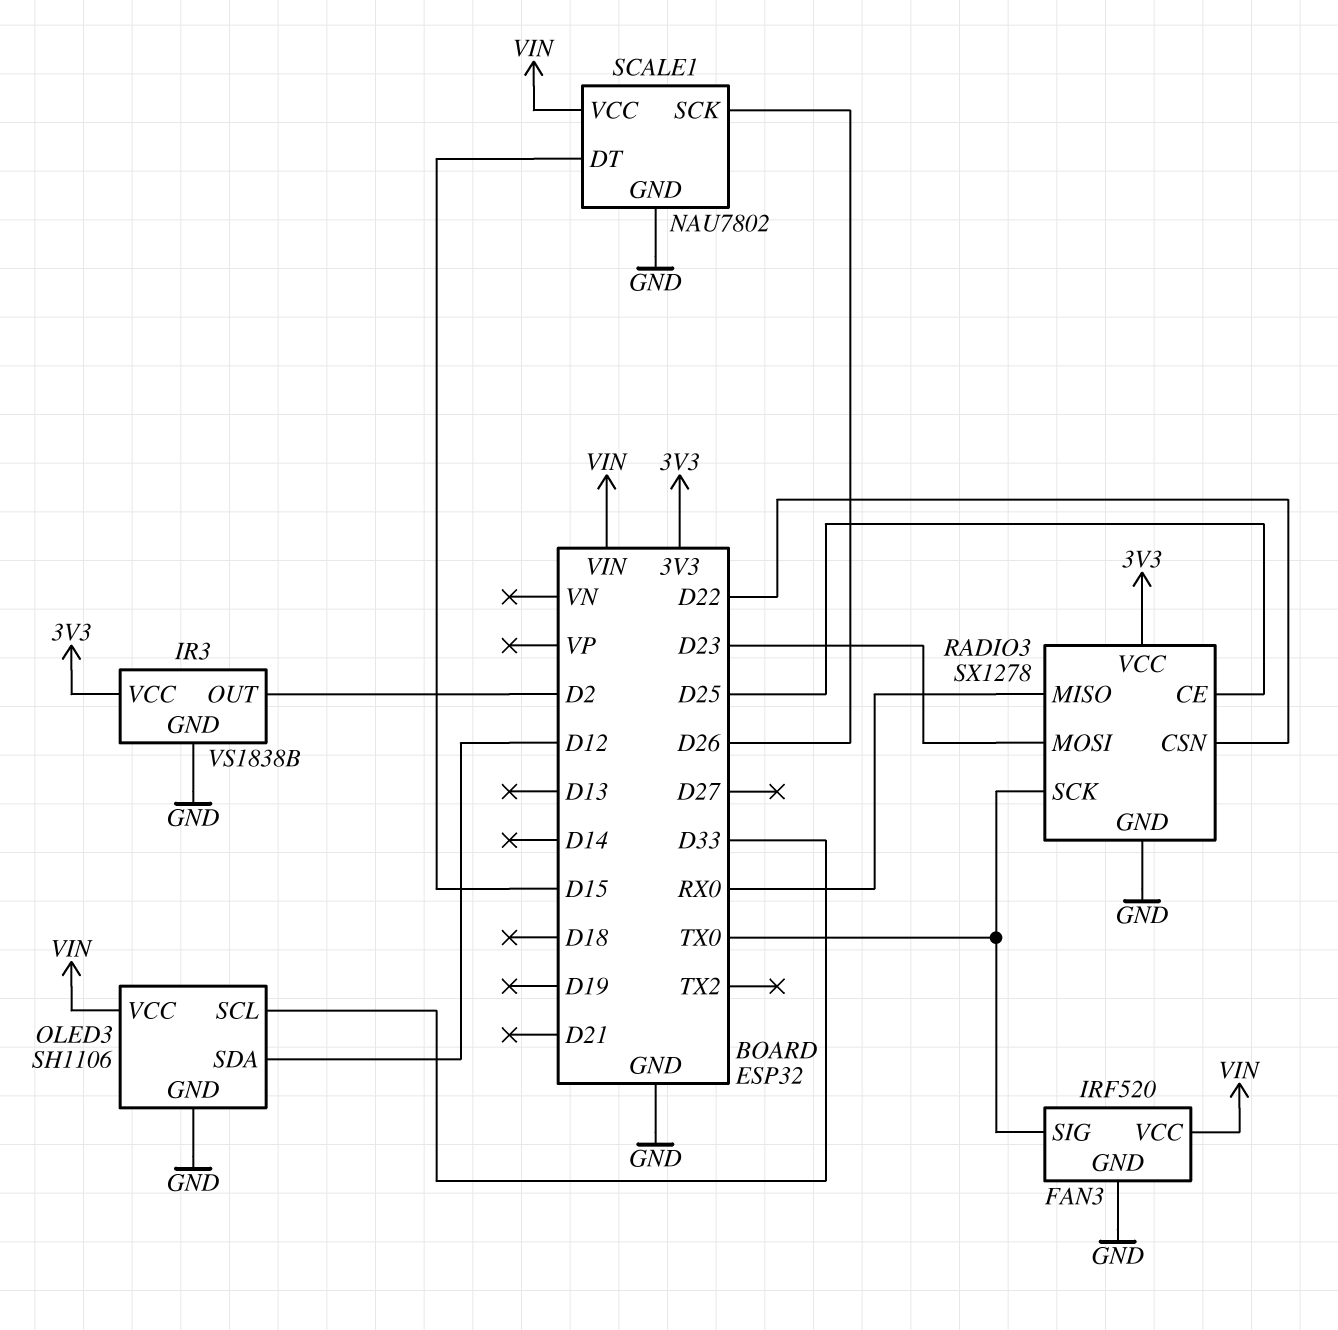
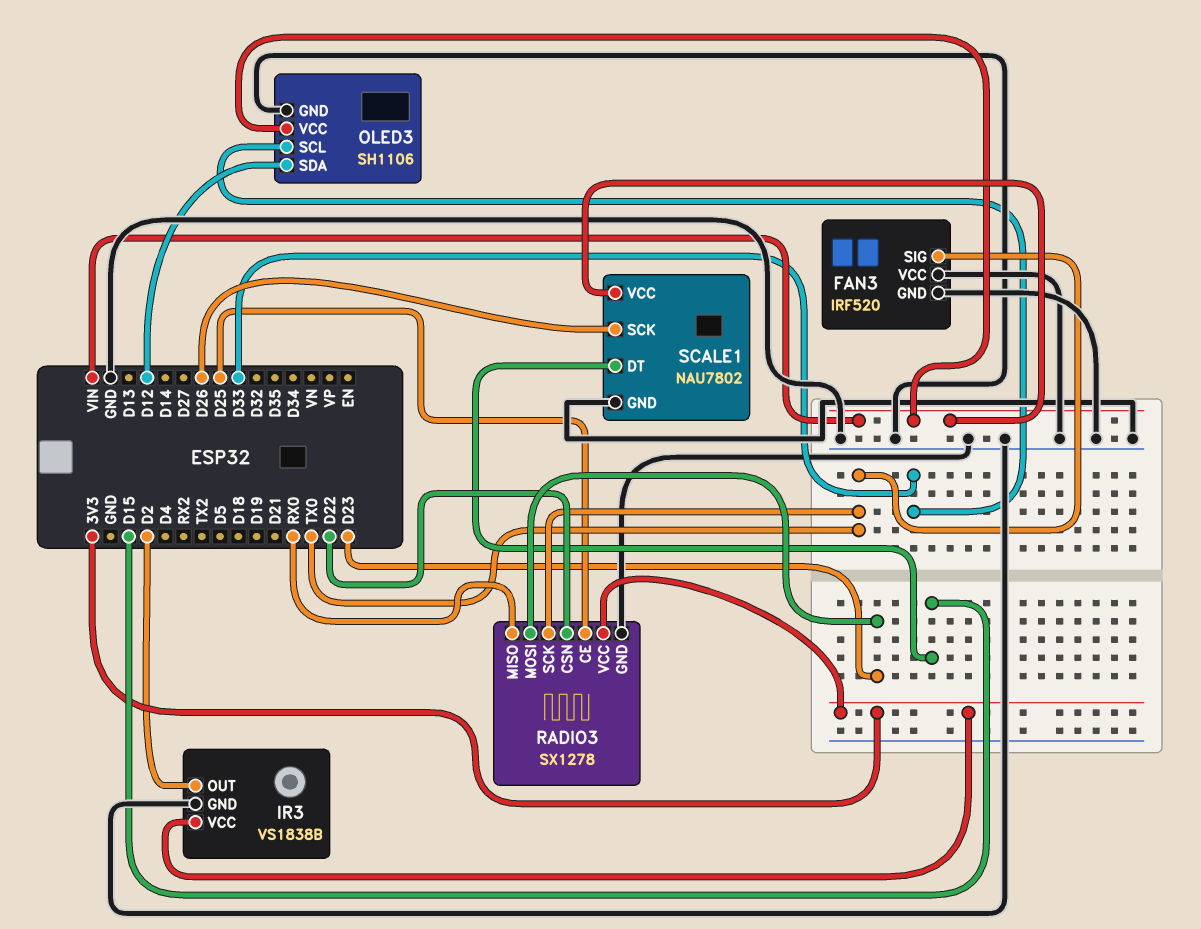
FAN3 pin VCC: VIN -> GND

